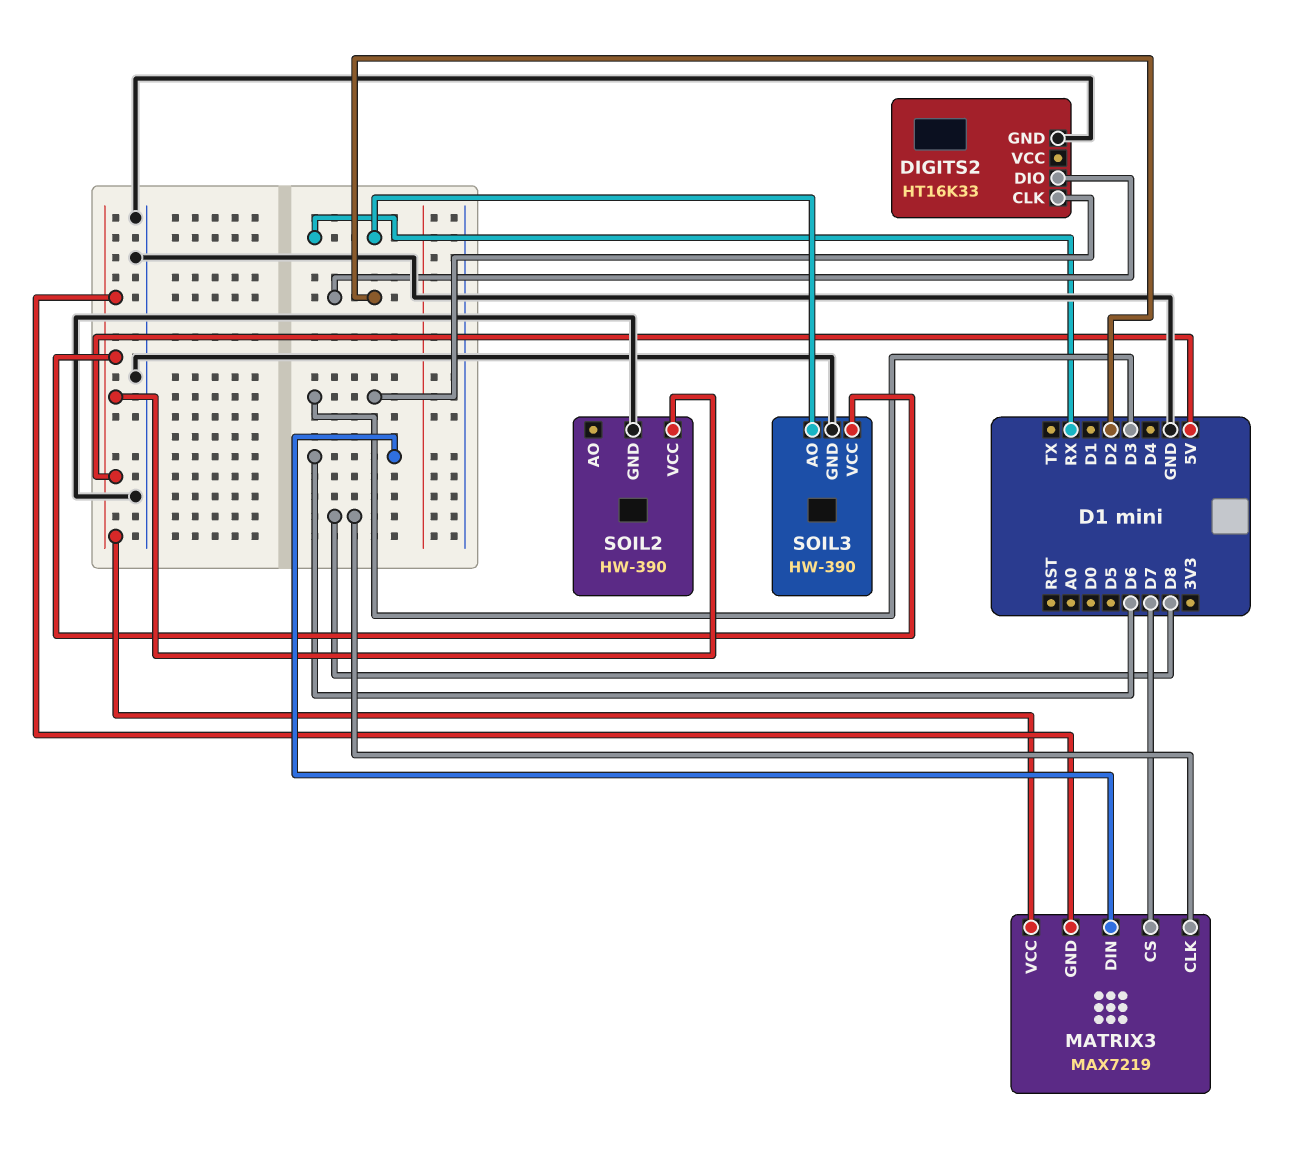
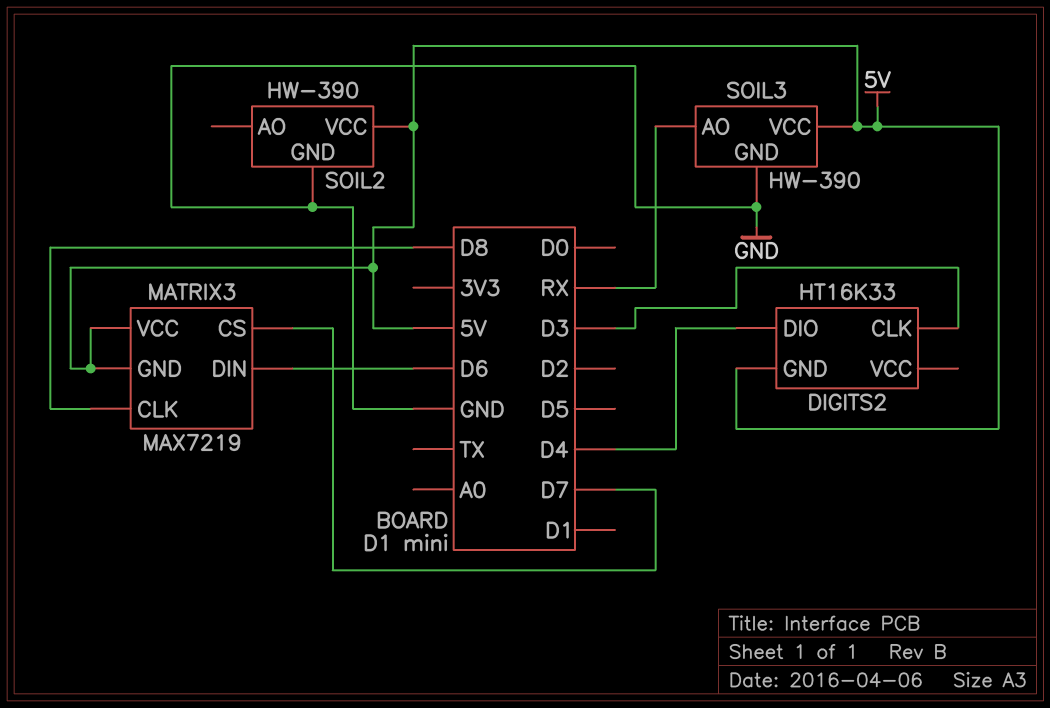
DIGITS2 pin DIO: D2 -> D4
DIGITS2 pin GND: GND -> 5V

